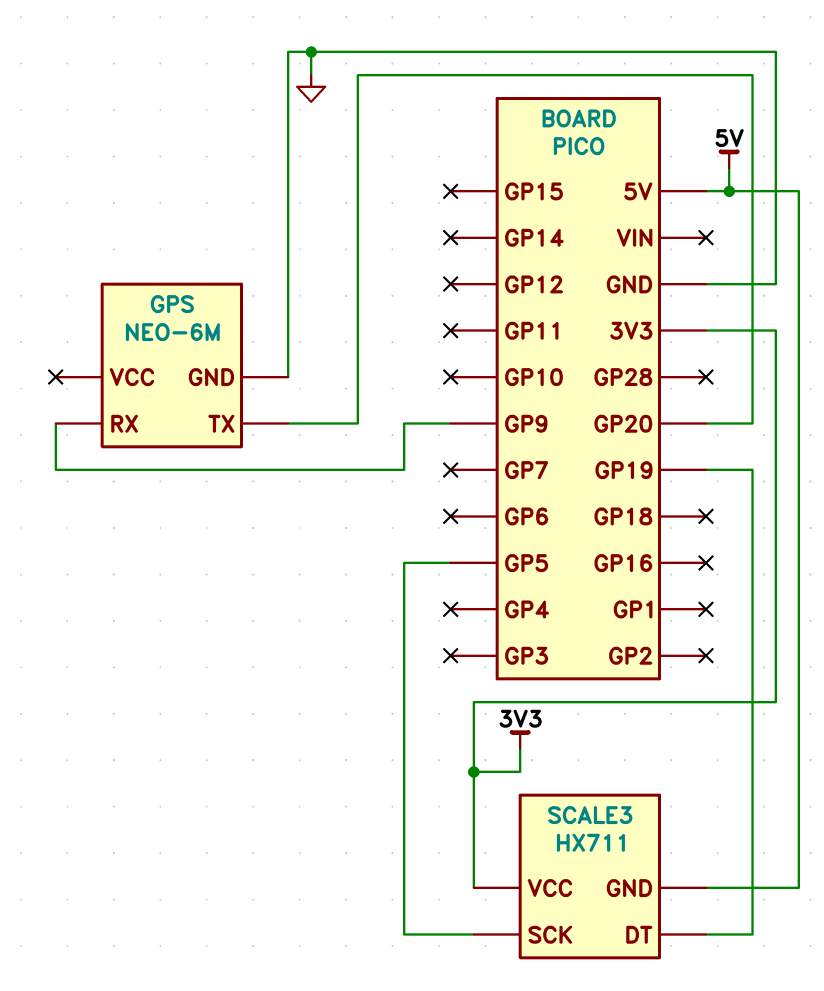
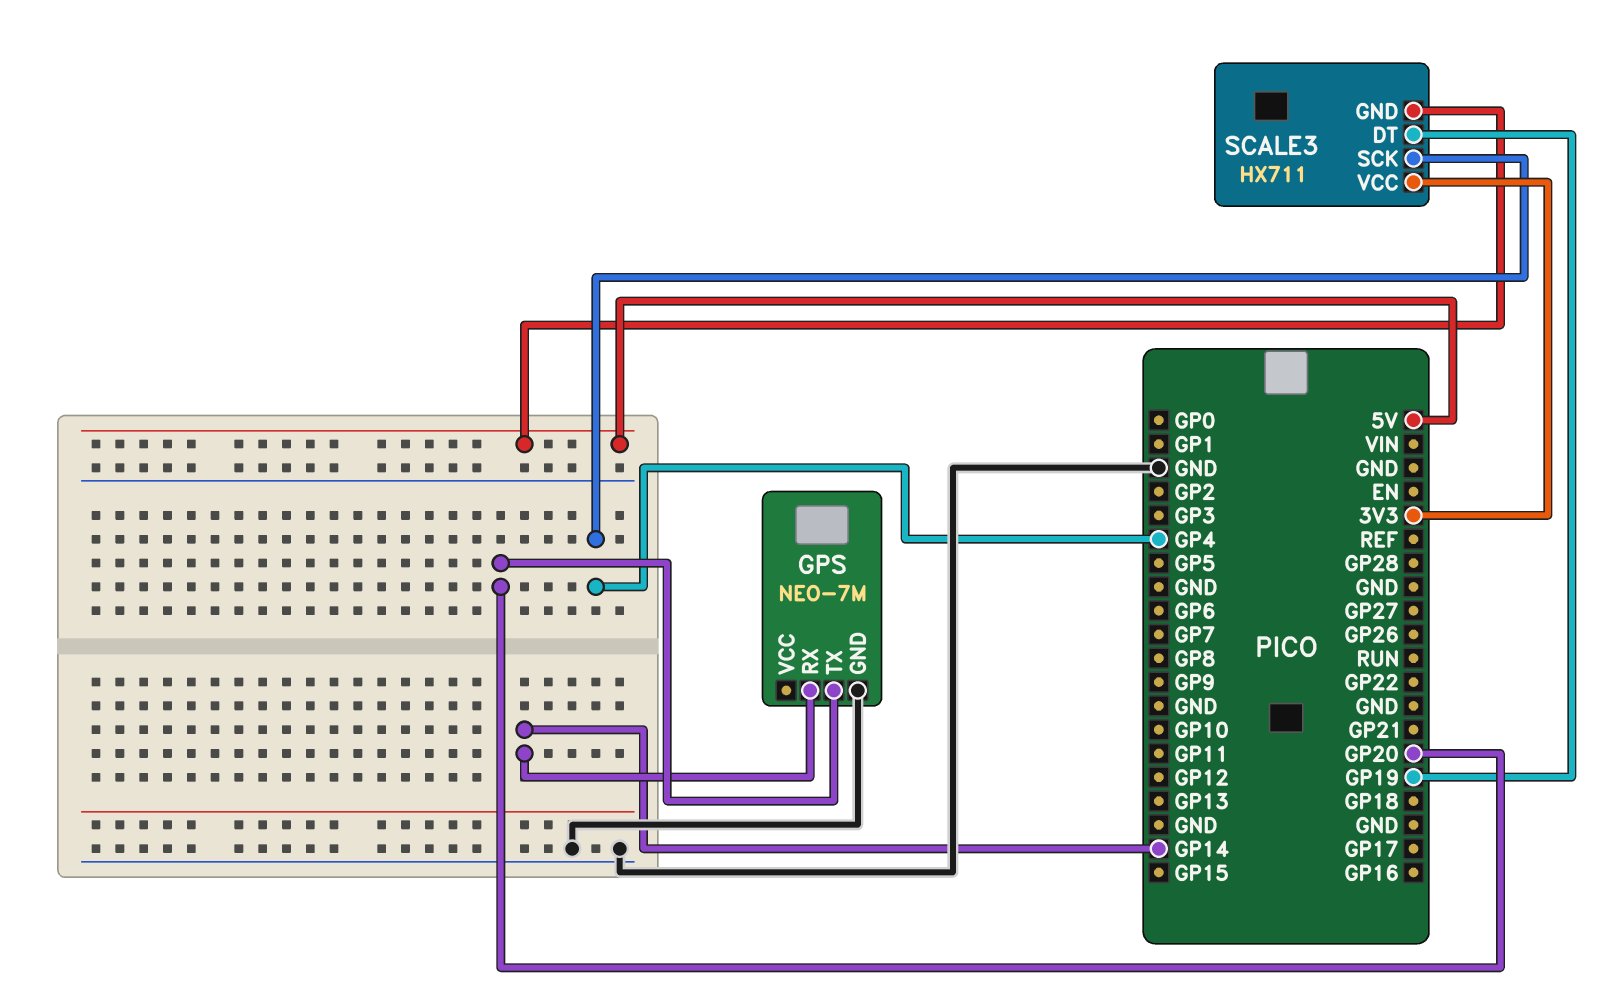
GPS: NEO-6M -> NEO-7M
GPS pin RX: GP9 -> GP14
SCALE3 pin SCK: GP5 -> GP4

